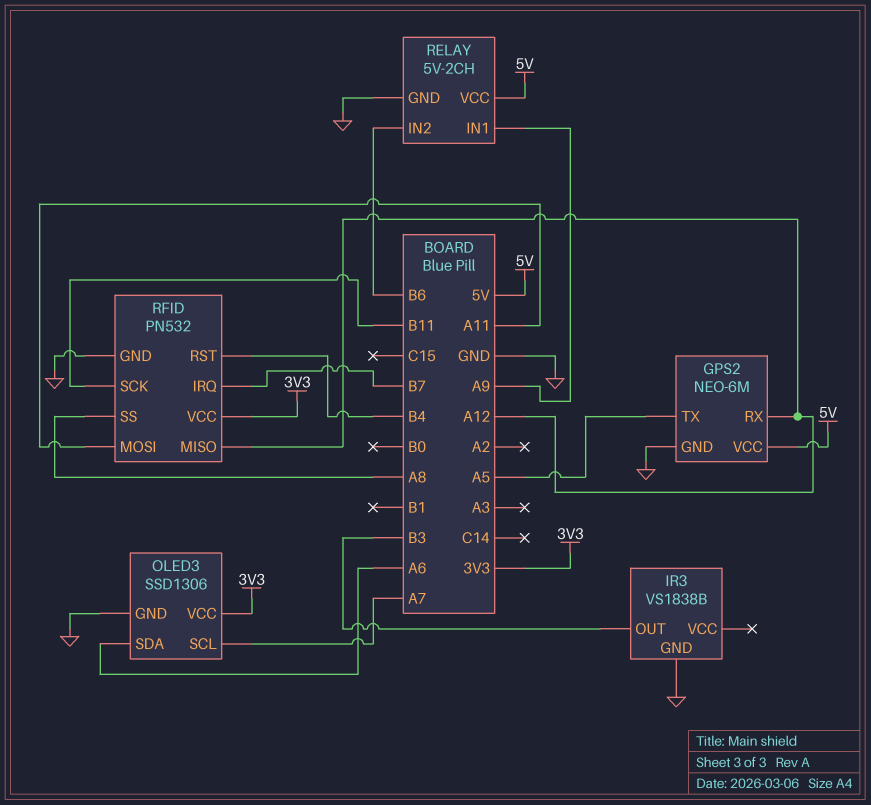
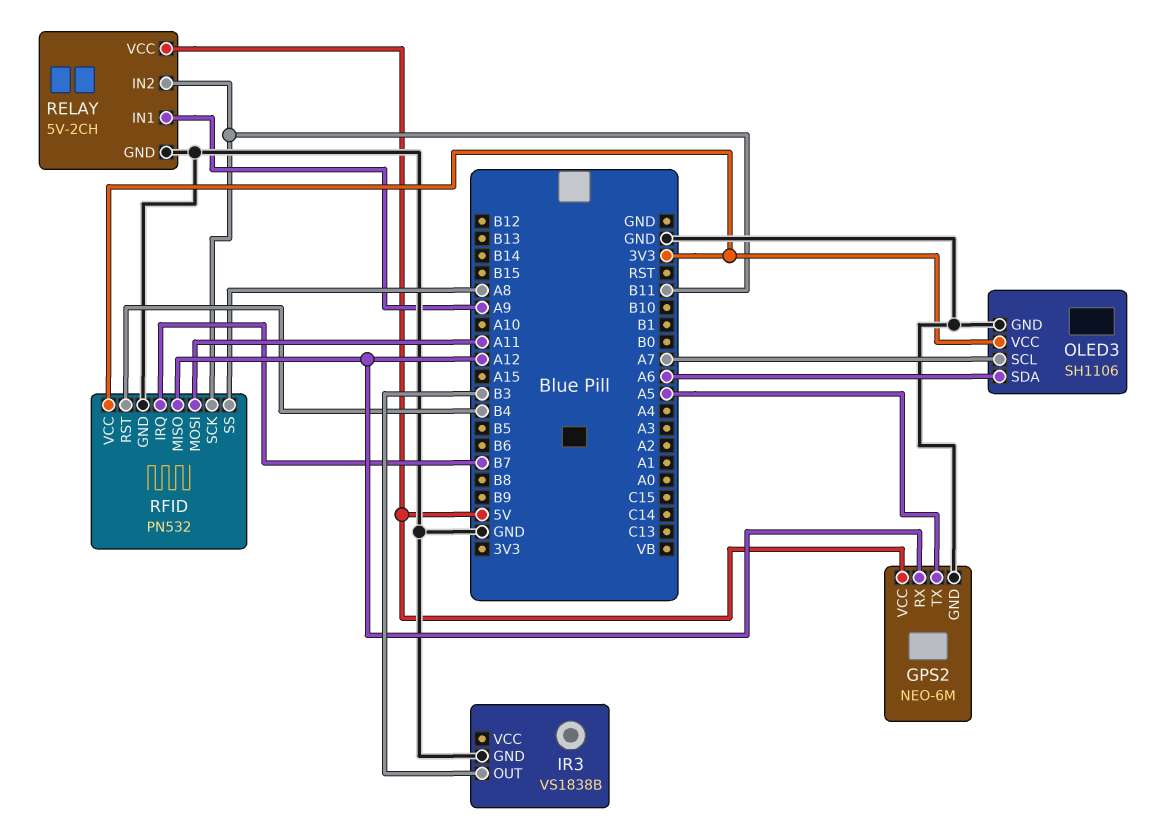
OLED3: SSD1306 -> SH1106
RELAY pin IN2: B6 -> B11

